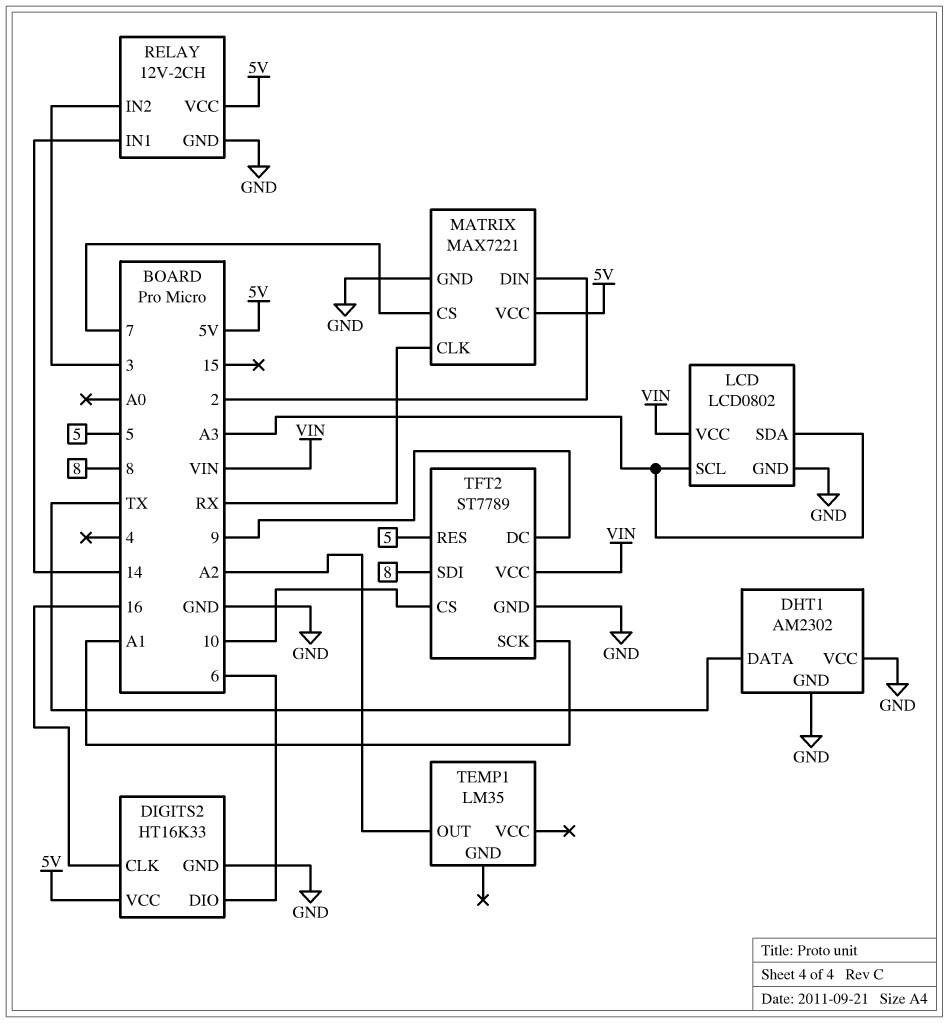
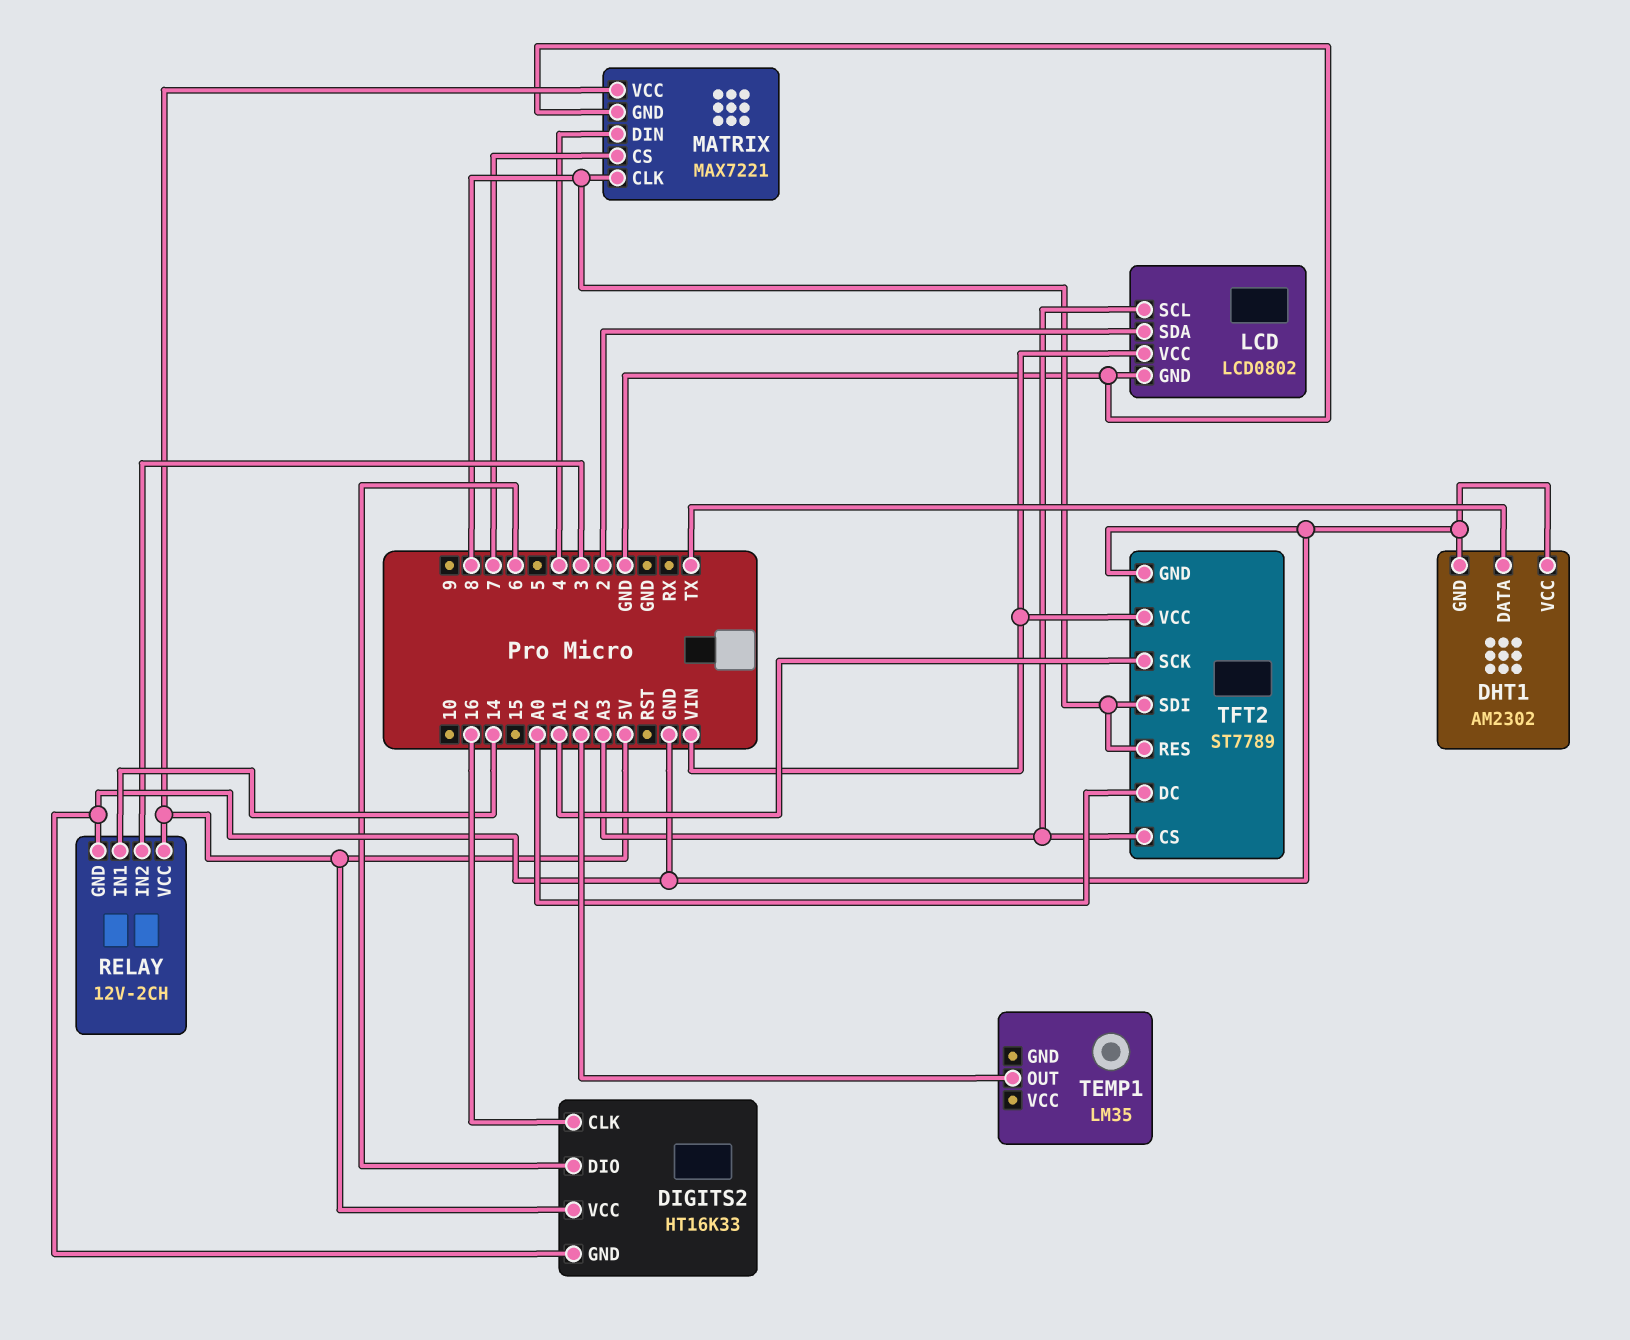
LCD pin SDA: A3 -> 2
MATRIX pin CLK: RX -> 8
MATRIX pin DIN: 2 -> 4
TFT2 pin CS: 10 -> A3
TFT2 pin DC: 9 -> A0
TFT2 pin RES: 5 -> 8

